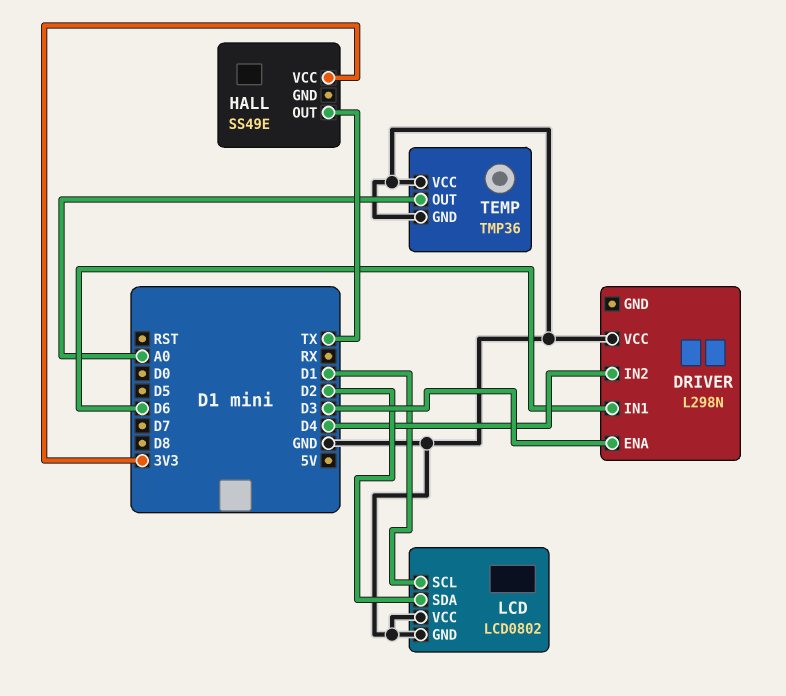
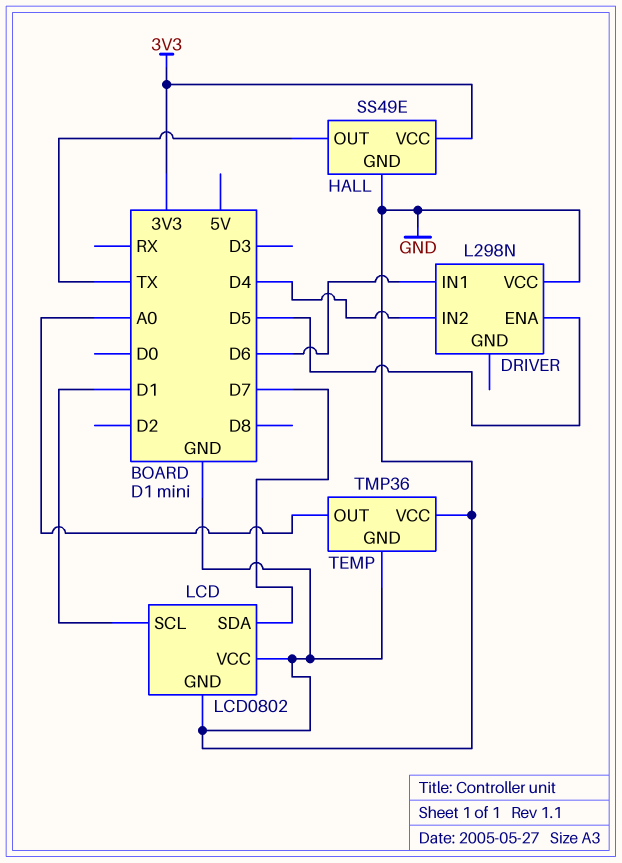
DRIVER pin ENA: D3 -> D5
HALL pin GND: none -> GND
LCD pin SDA: D2 -> D7

